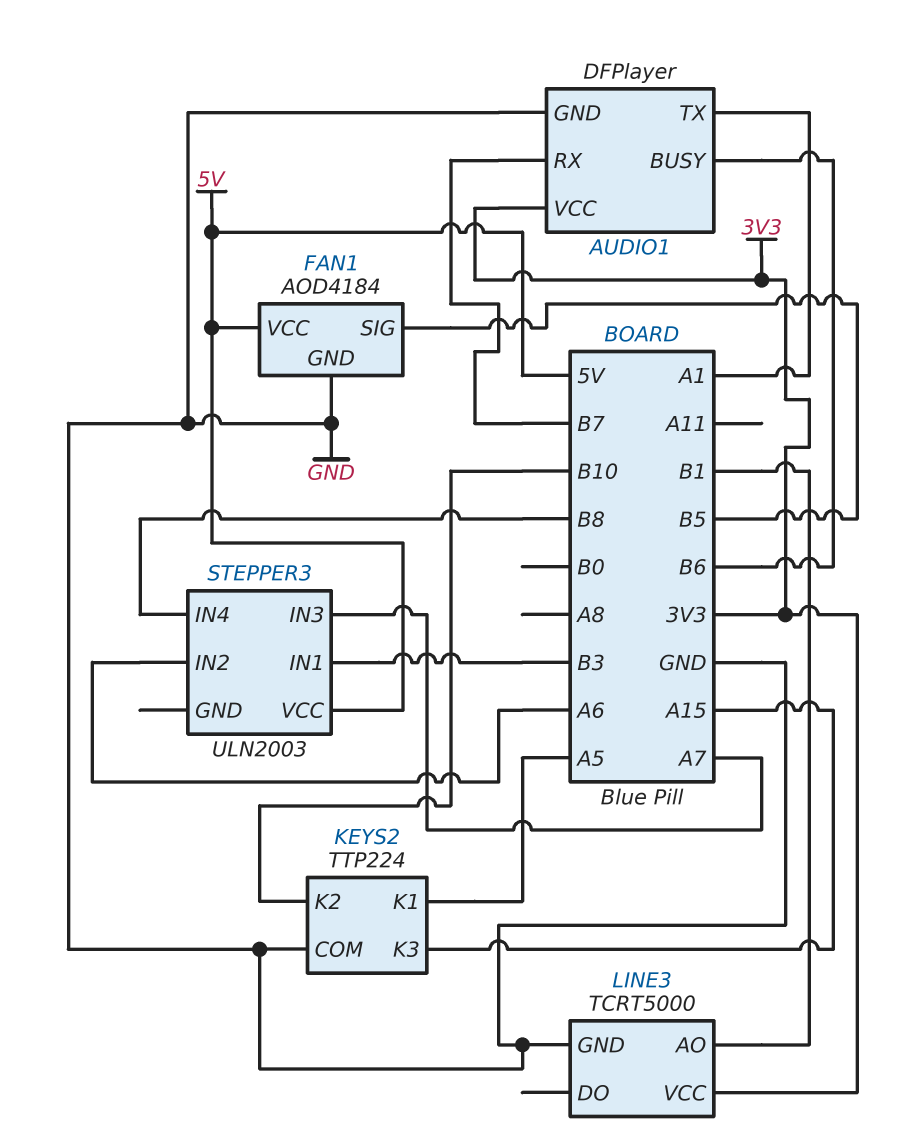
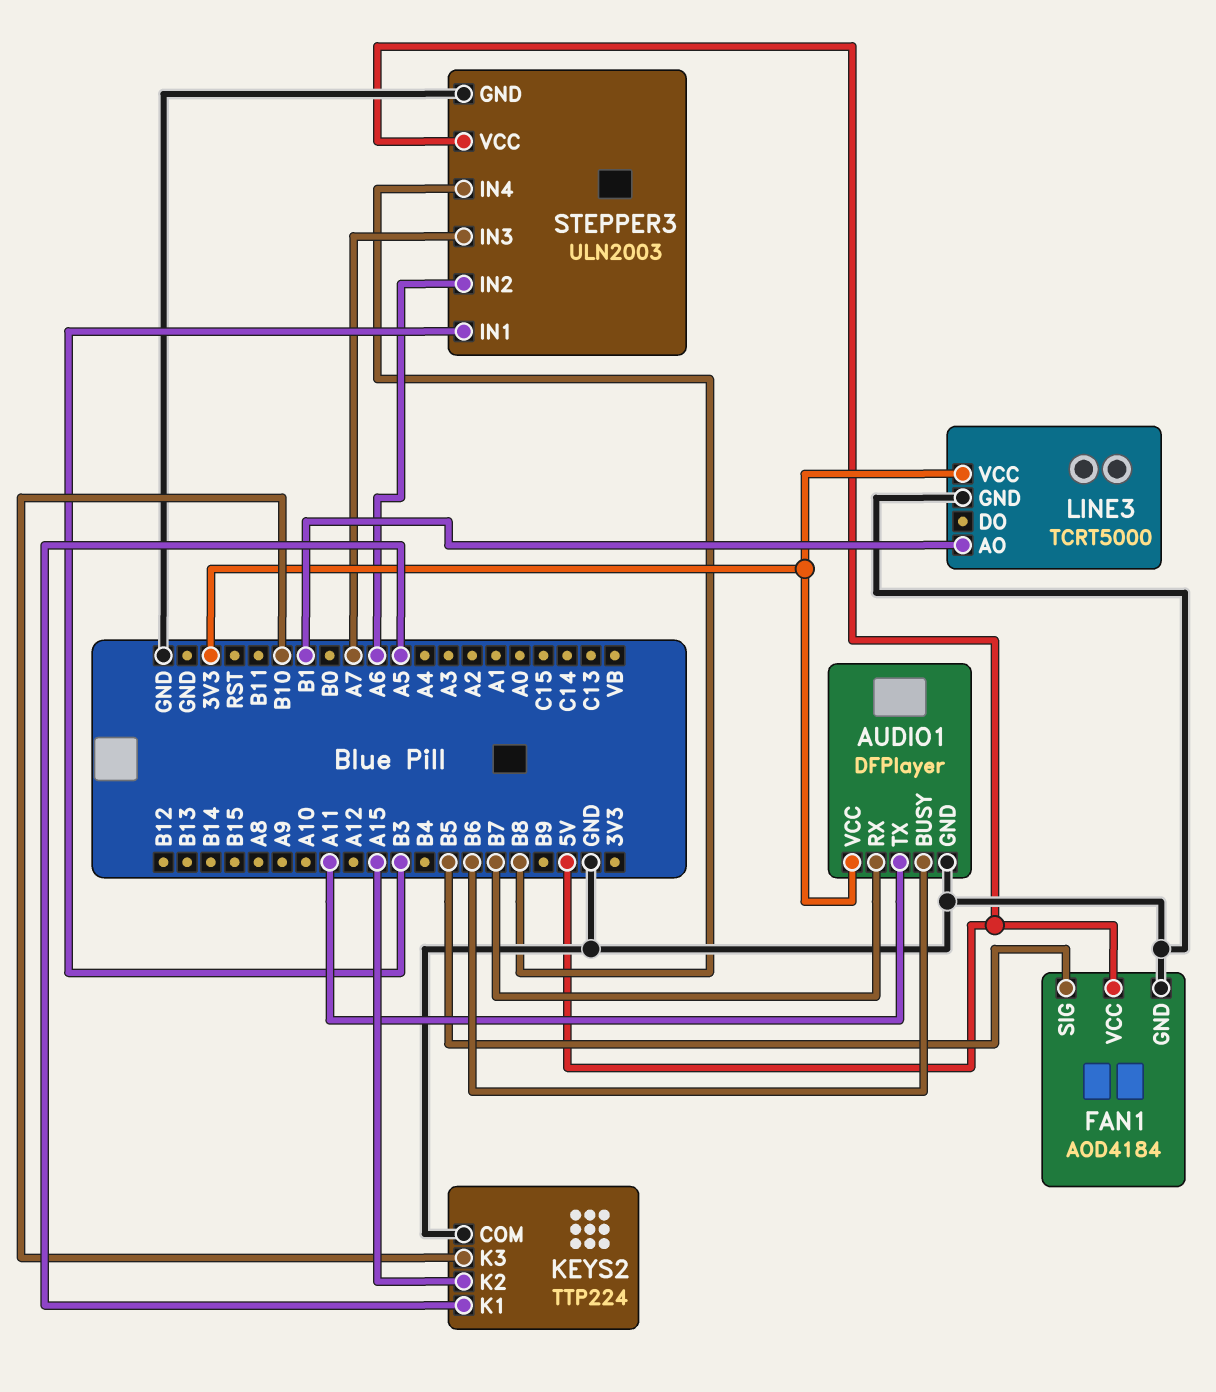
AUDIO1 pin TX: A1 -> A11
KEYS2 pin K2: B10 -> A15
KEYS2 pin K3: A15 -> B10
STEPPER3 pin GND: none -> GND

